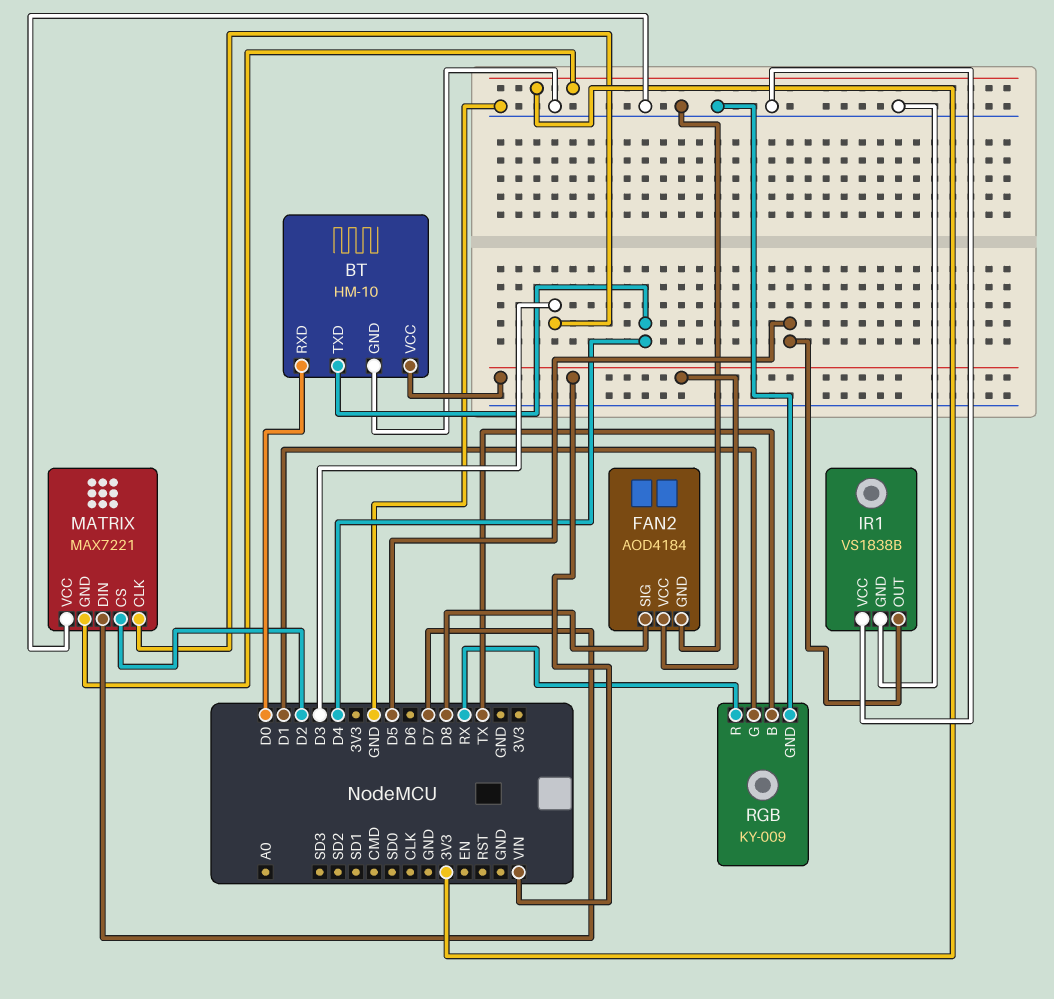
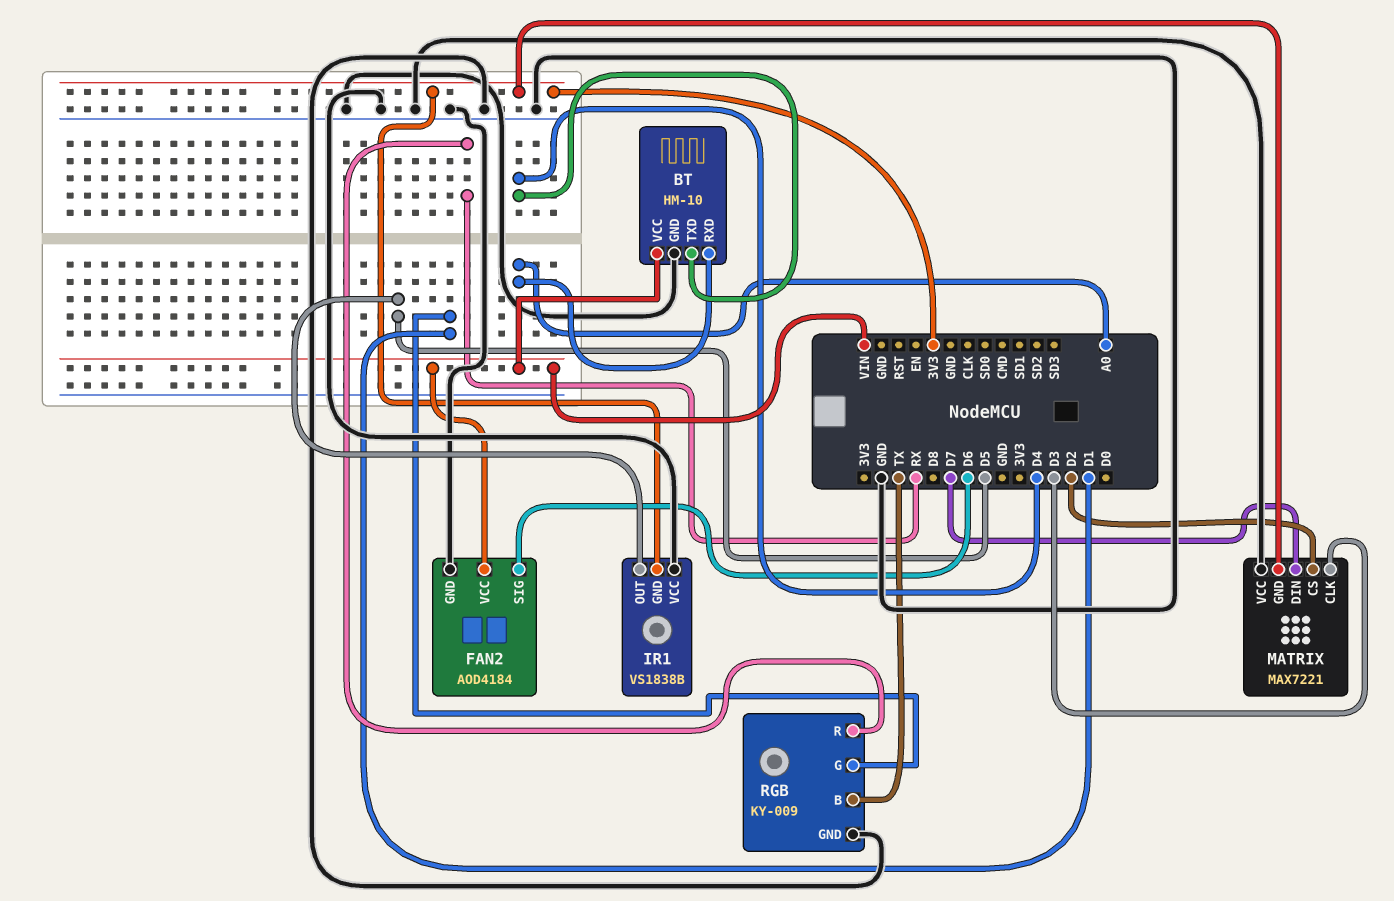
BT pin RXD: D0 -> A0
FAN2 pin SIG: D8 -> D6
IR1 pin GND: GND -> 3V3

